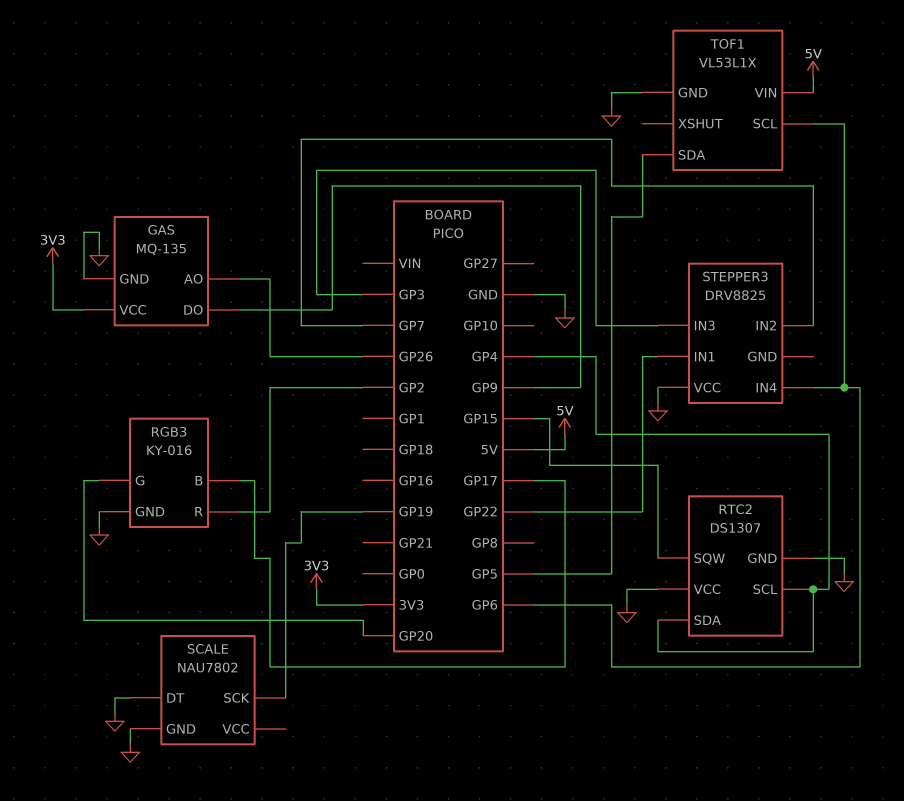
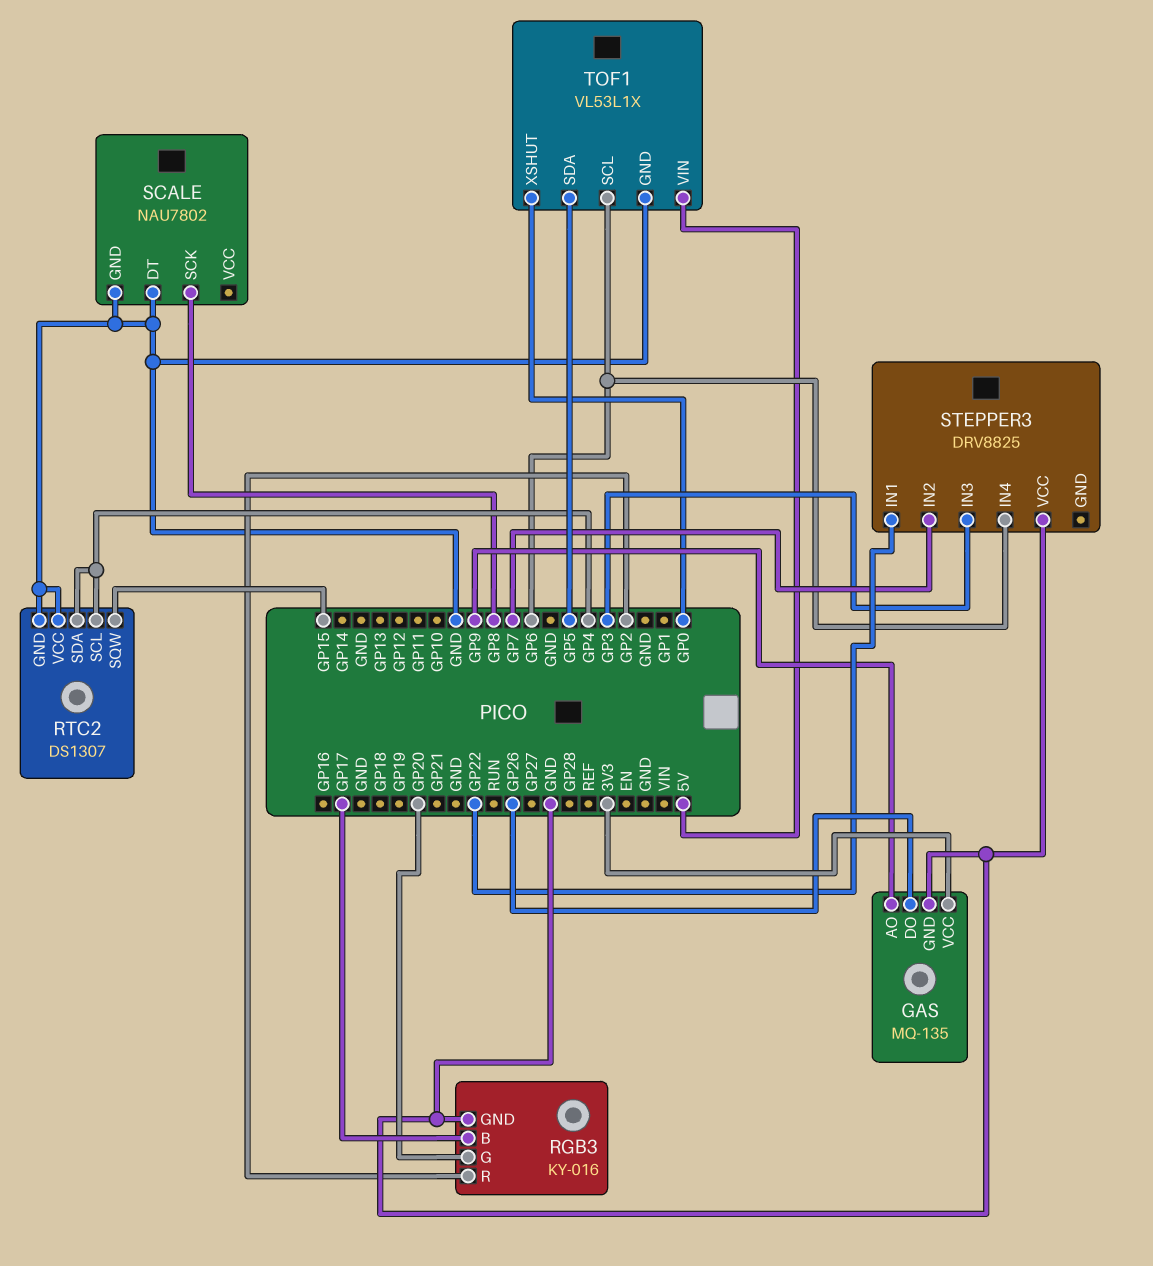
GAS pin AO: GP26 -> GP9
GAS pin DO: GP9 -> GP26
SCALE pin SCK: GP19 -> GP8
TOF1 pin XSHUT: none -> GP0

